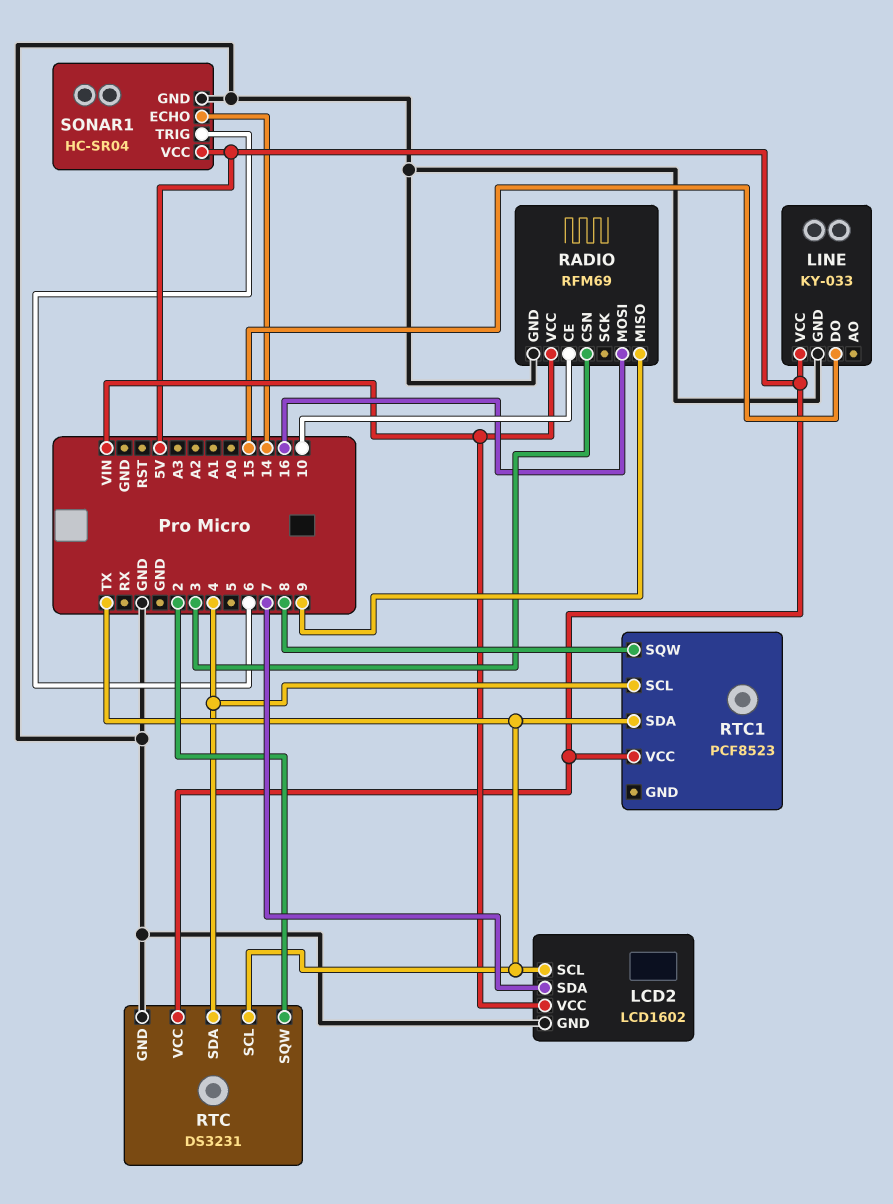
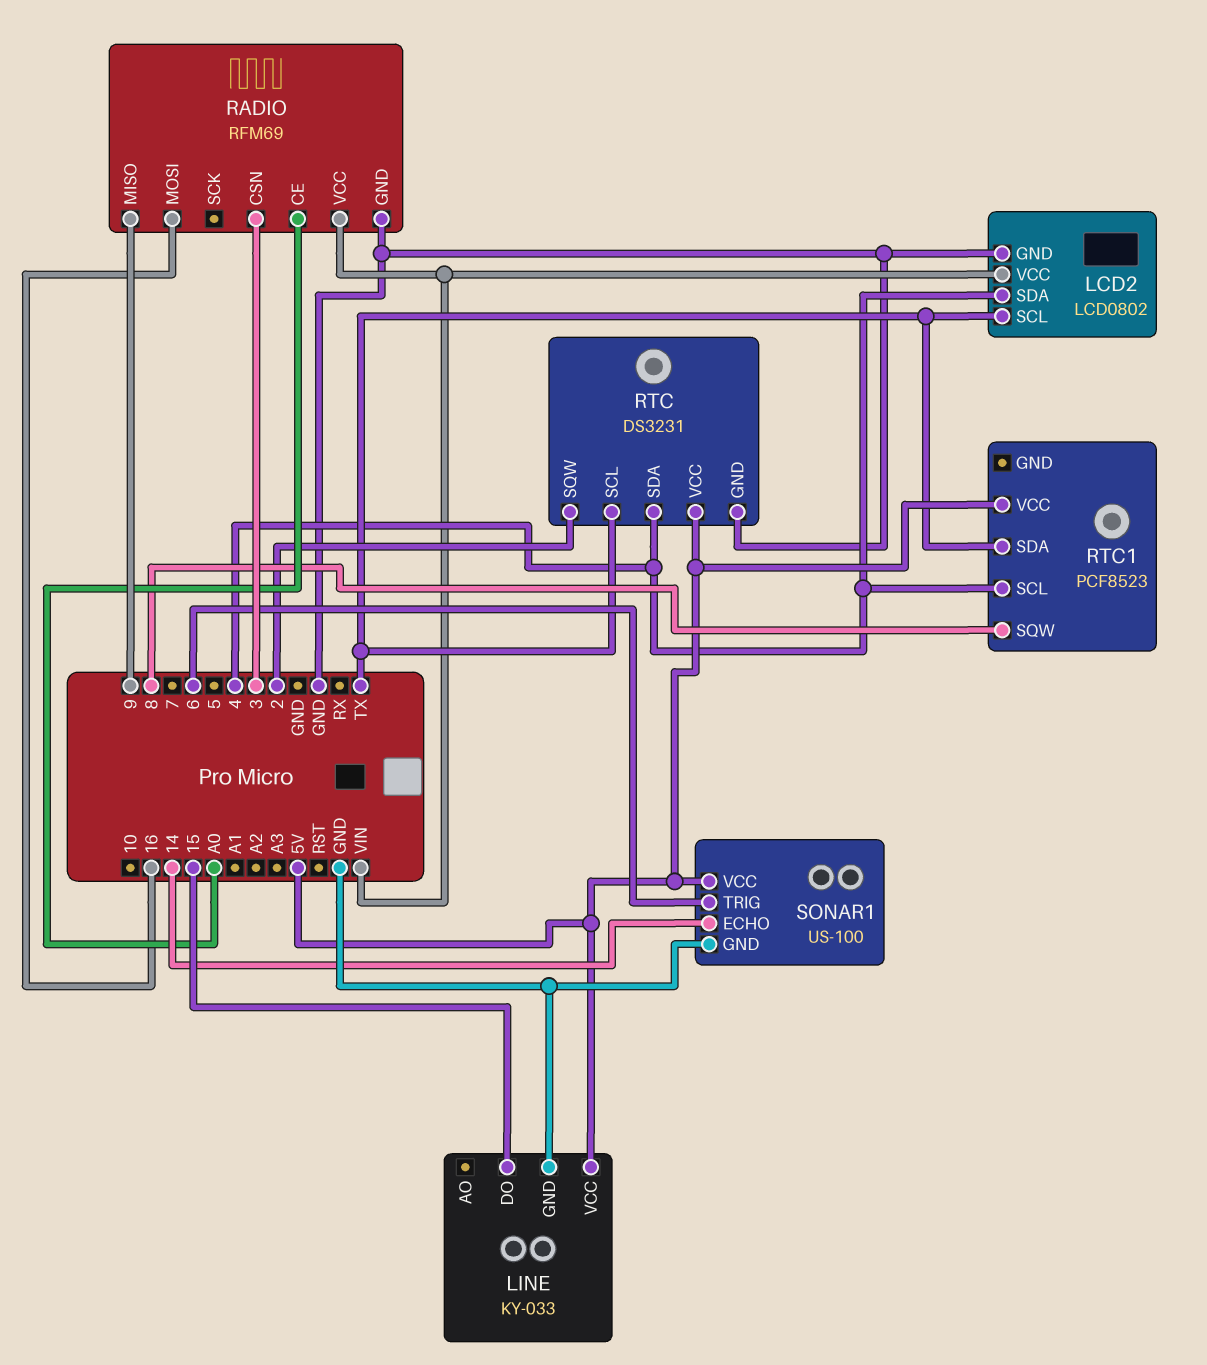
LCD2: LCD1602 -> LCD0802
LCD2 pin SDA: 7 -> 4
RADIO pin CE: 10 -> A0
SONAR1: HC-SR04 -> US-100

